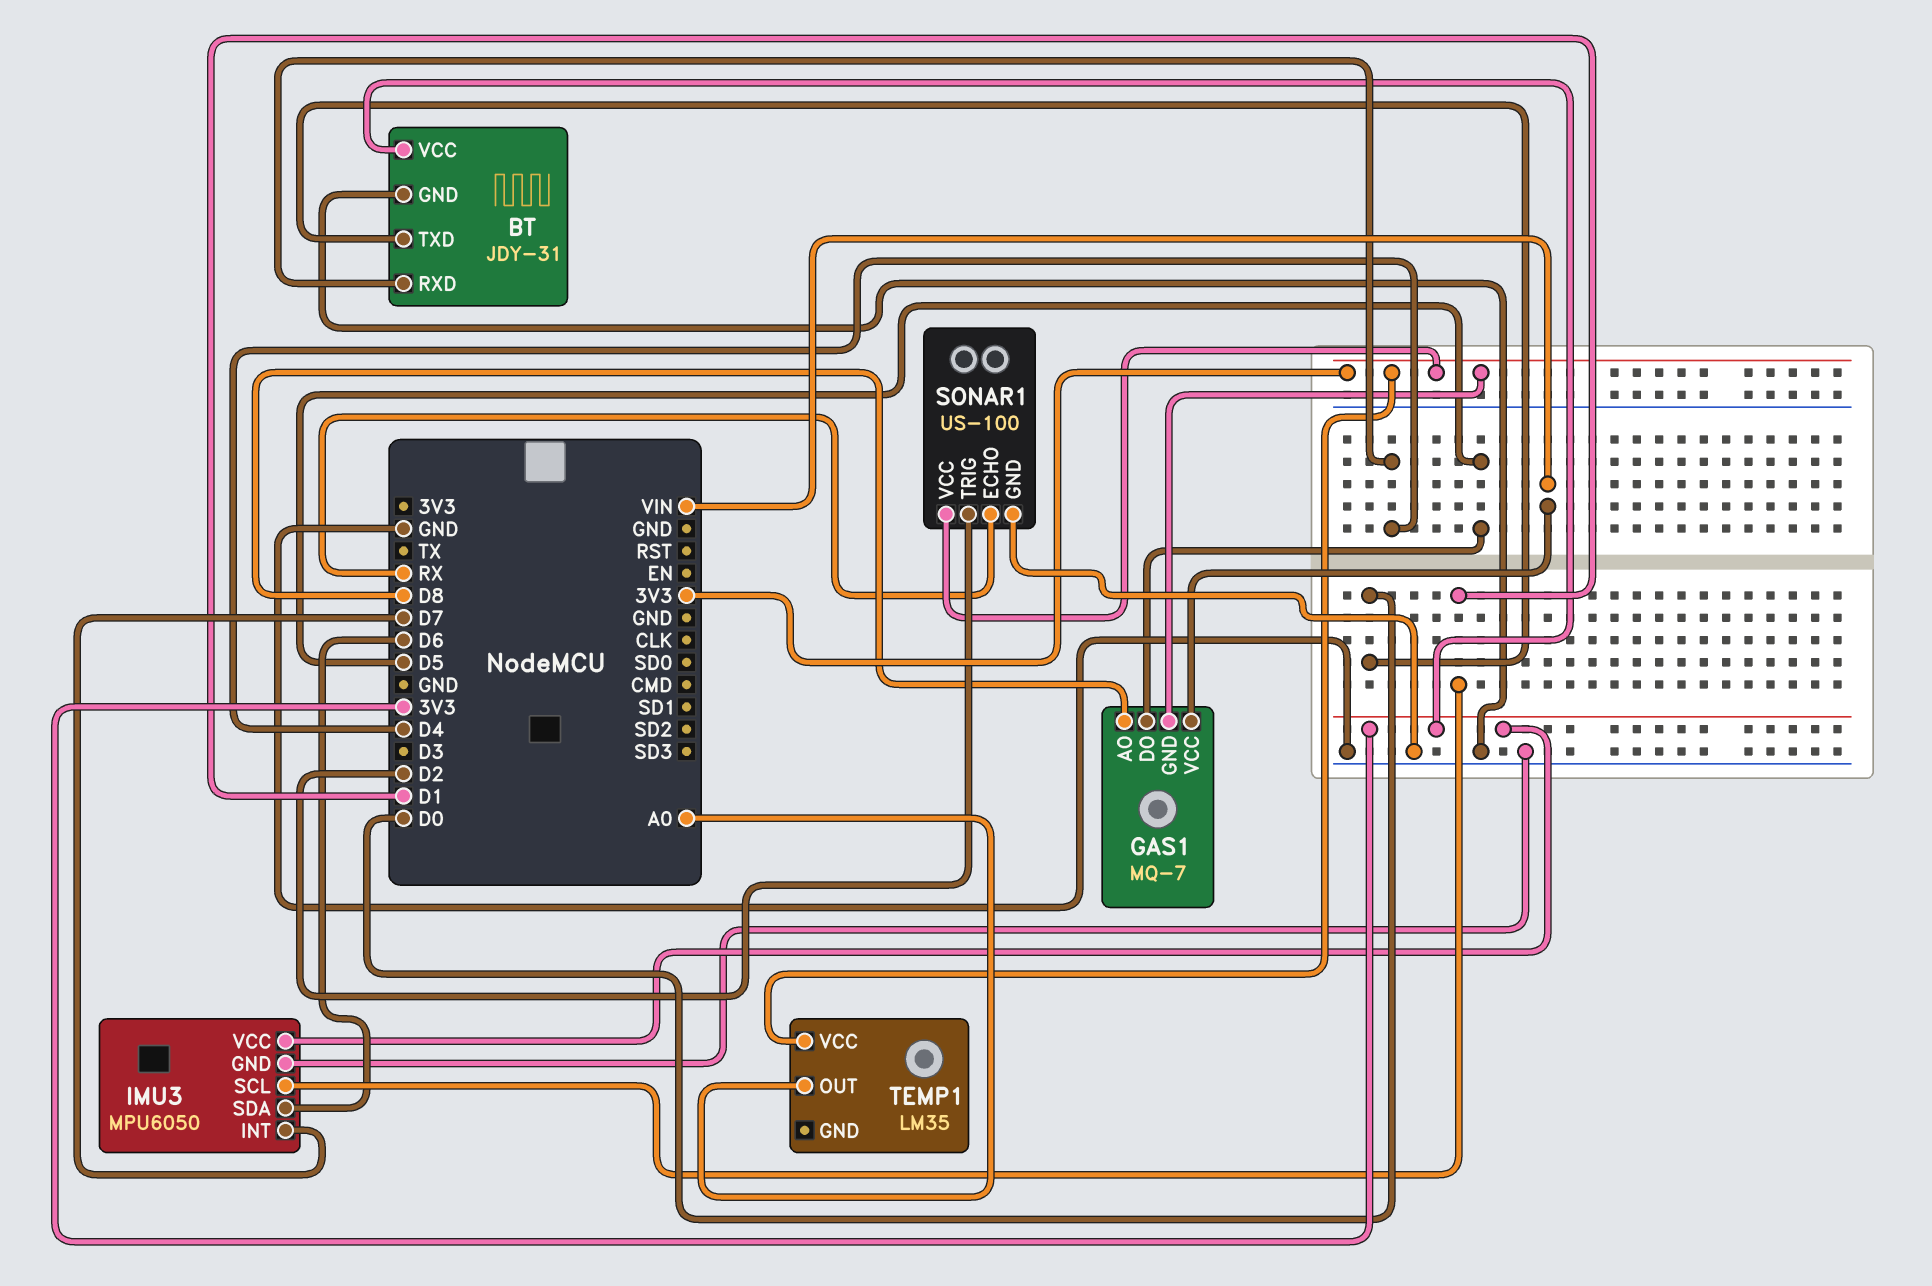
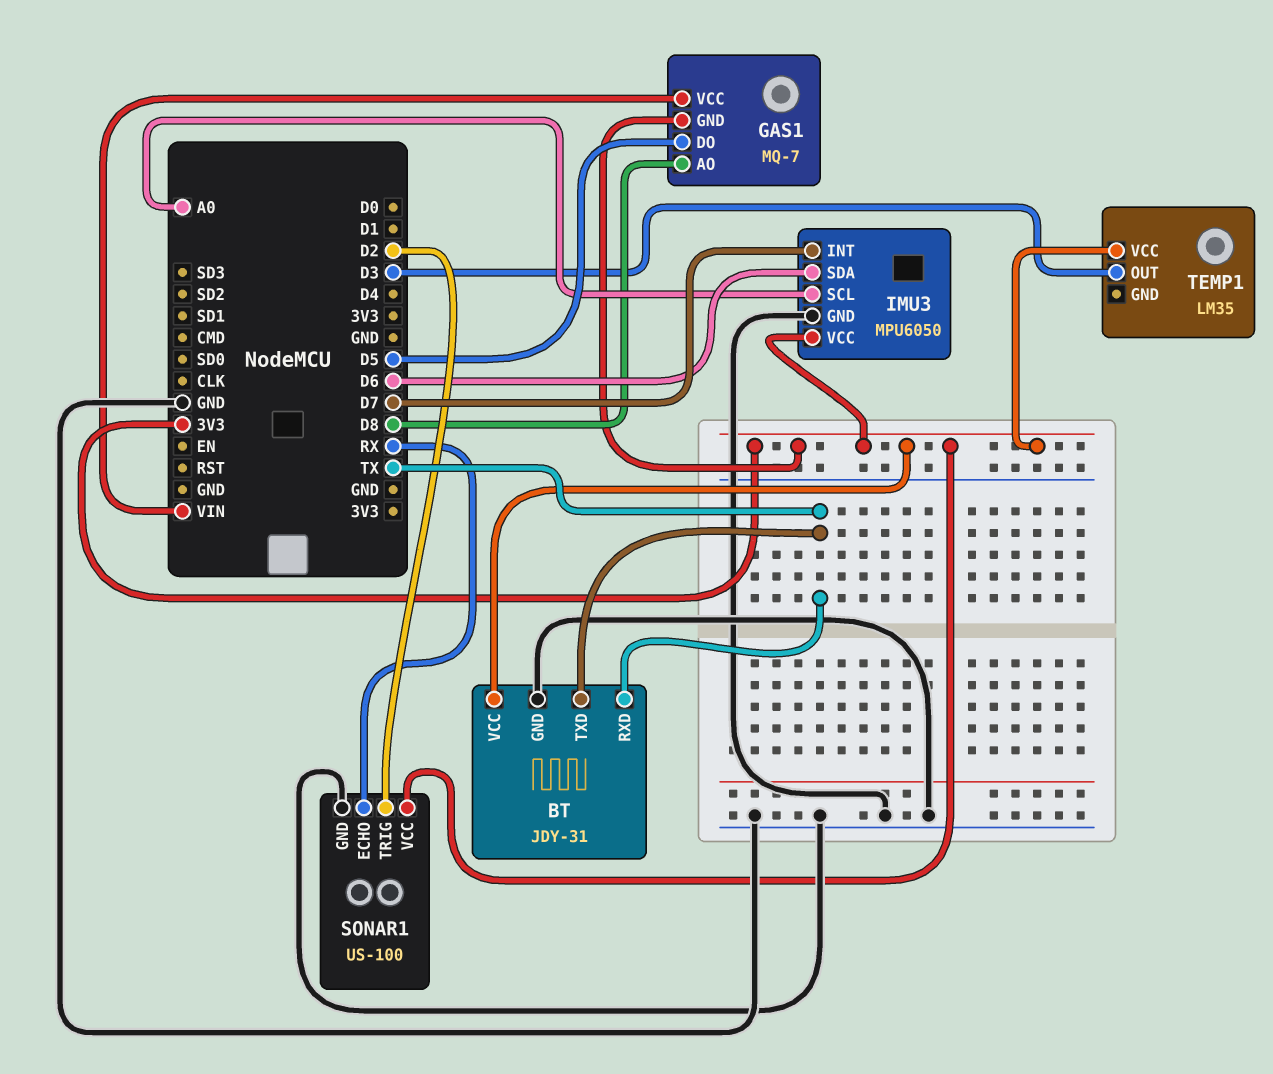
BT pin RXD: D4 -> TX
BT pin TXD: D0 -> TX
IMU3 pin SCL: D1 -> A0
TEMP1 pin OUT: A0 -> D3

